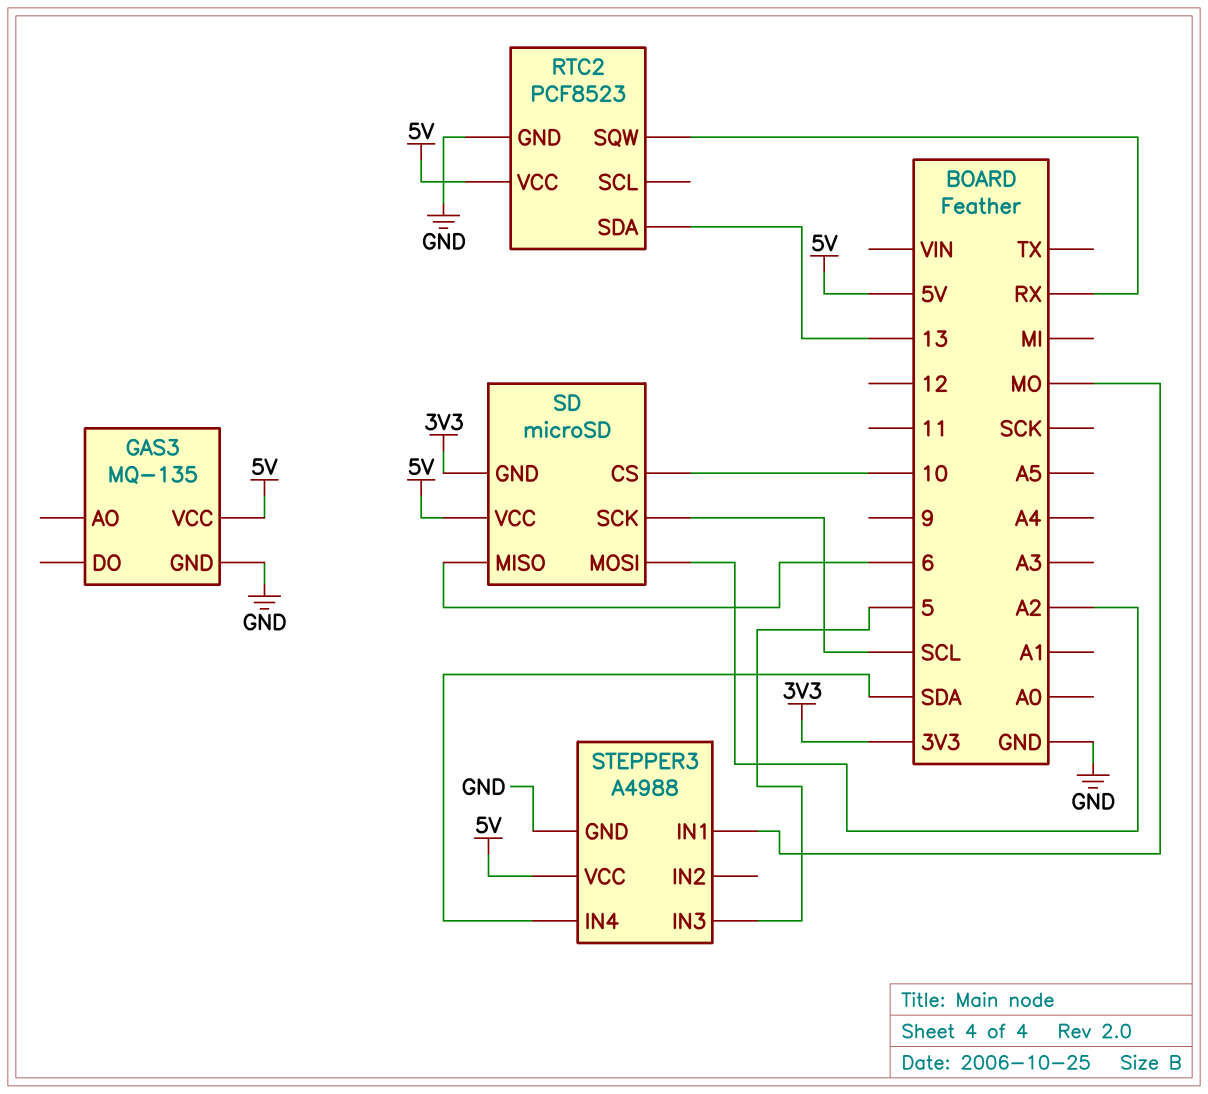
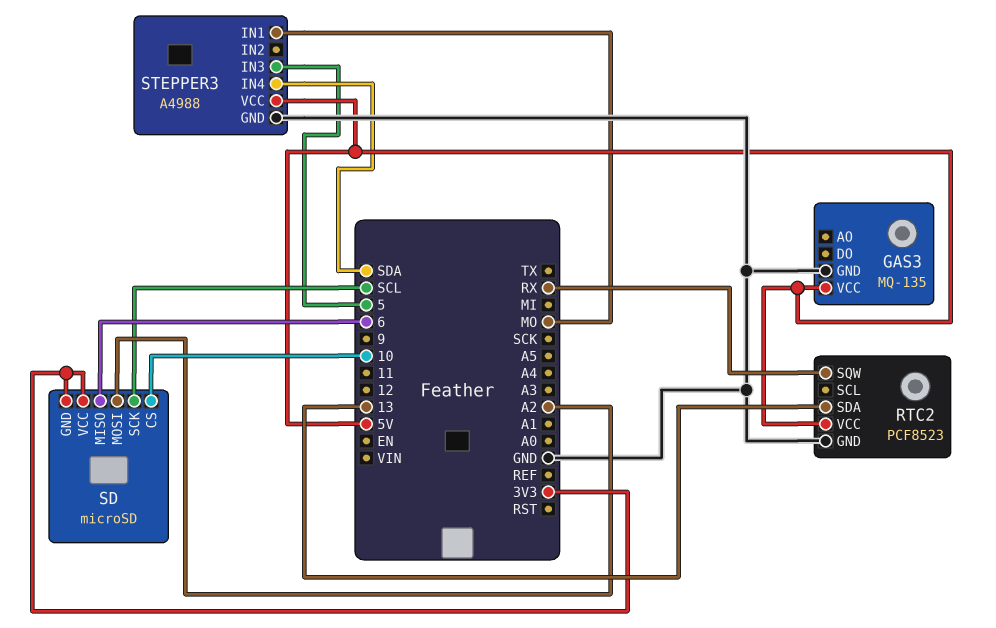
SD pin VCC: 5V -> 3V3

